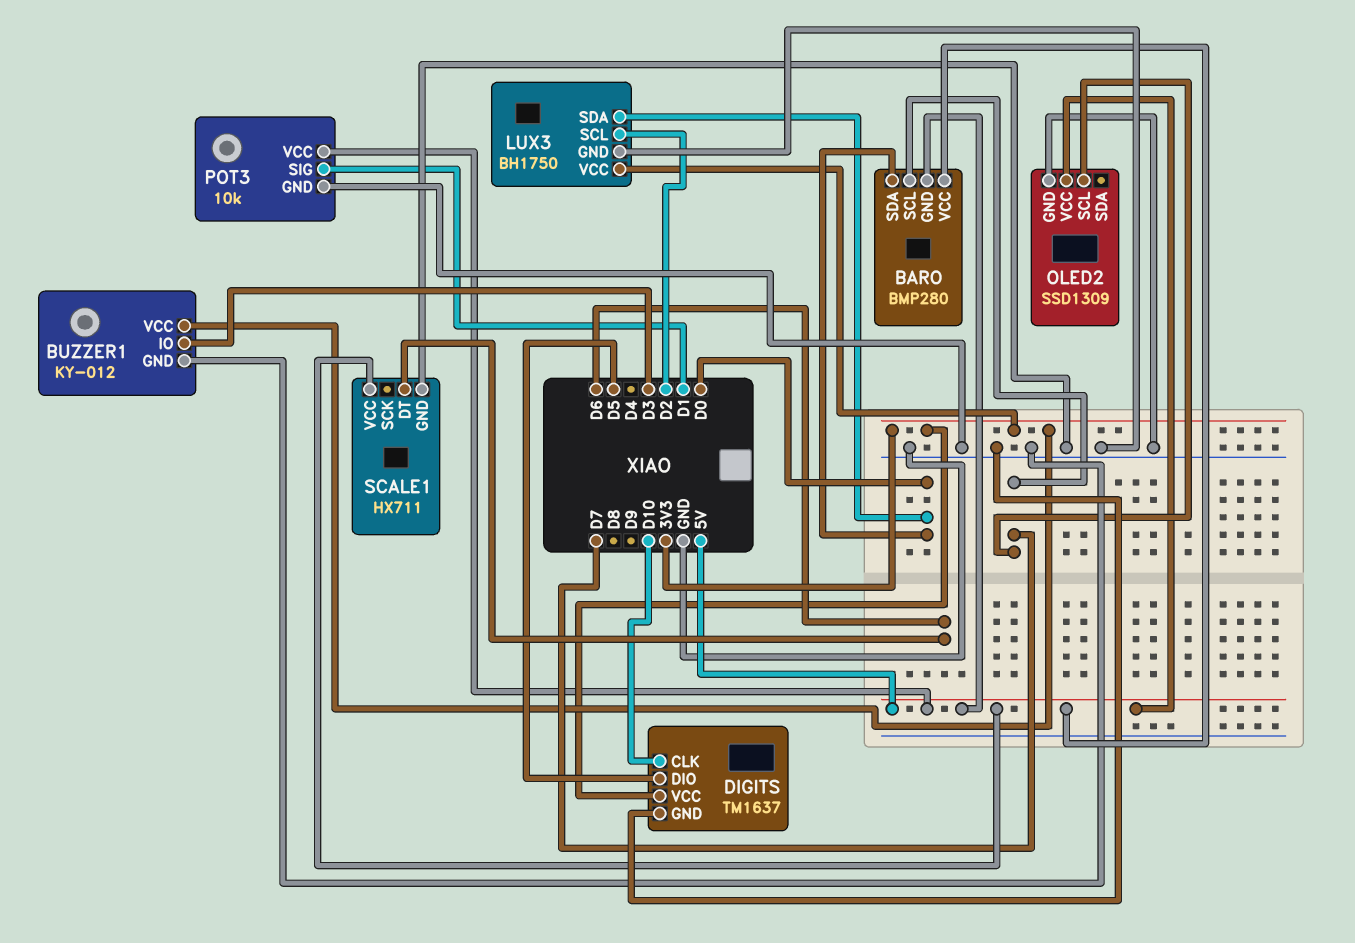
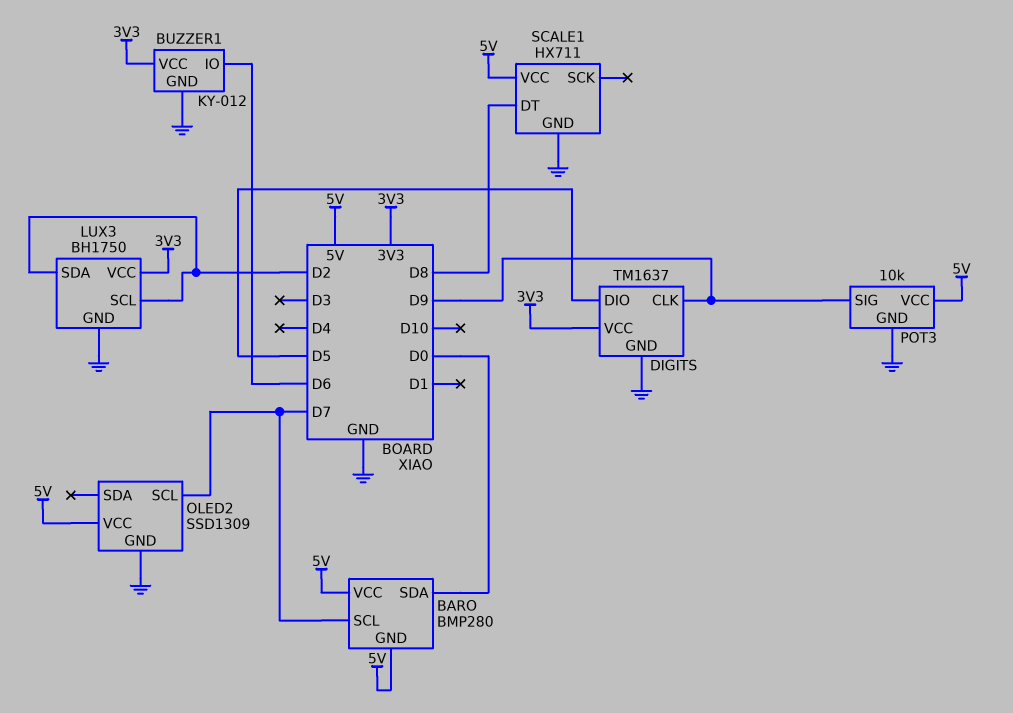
BUZZER1 pin IO: D3 -> D6
DIGITS pin CLK: D10 -> D9
LUX3 pin SDA: D0 -> D2
POT3 pin SIG: D1 -> D9
SCALE1 pin DT: D6 -> D8

